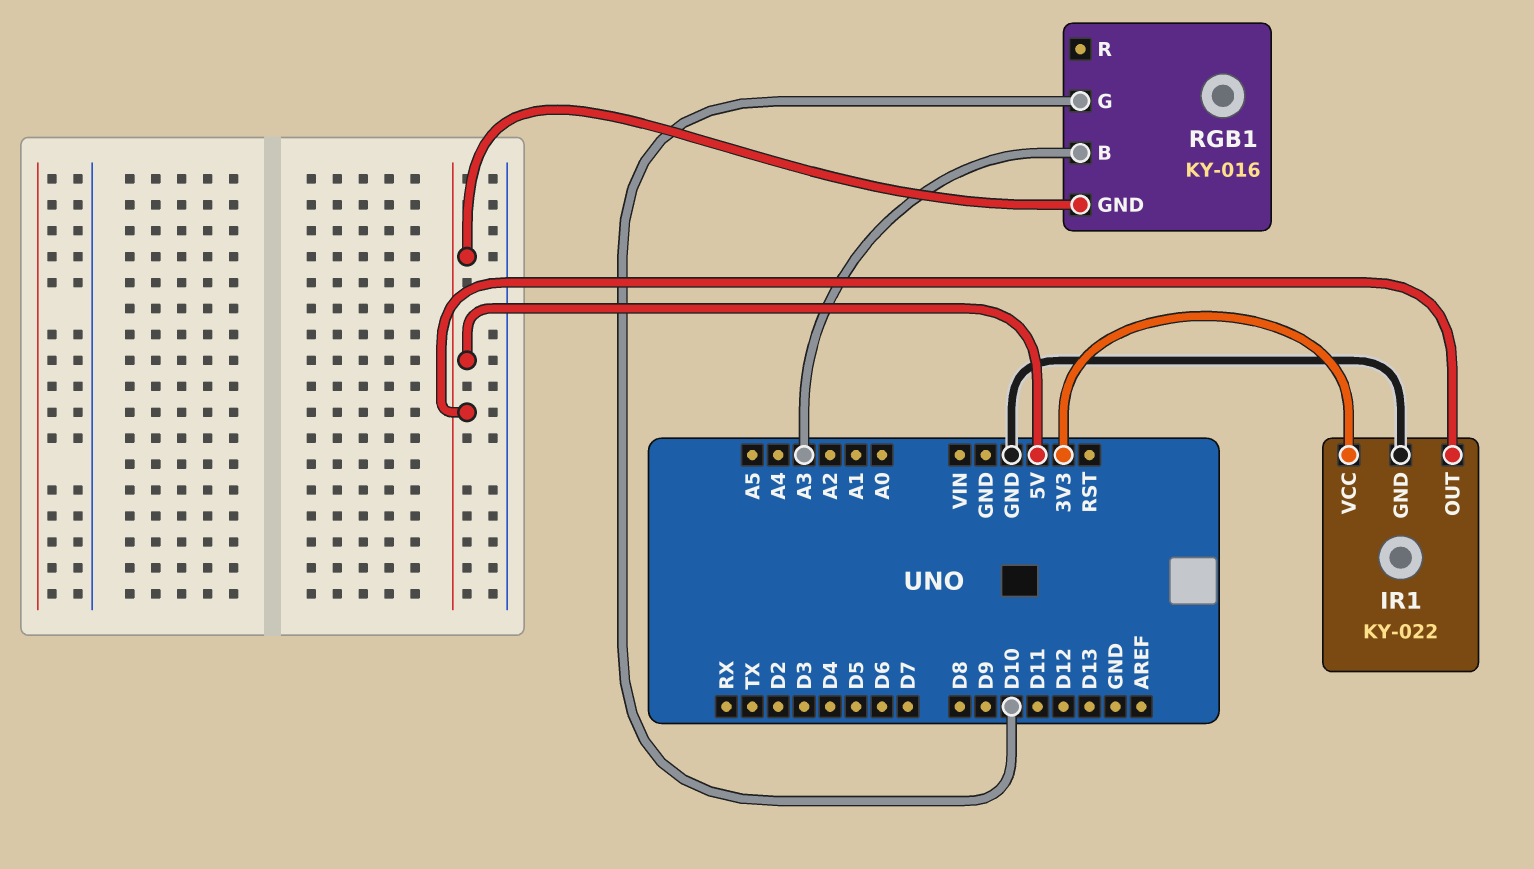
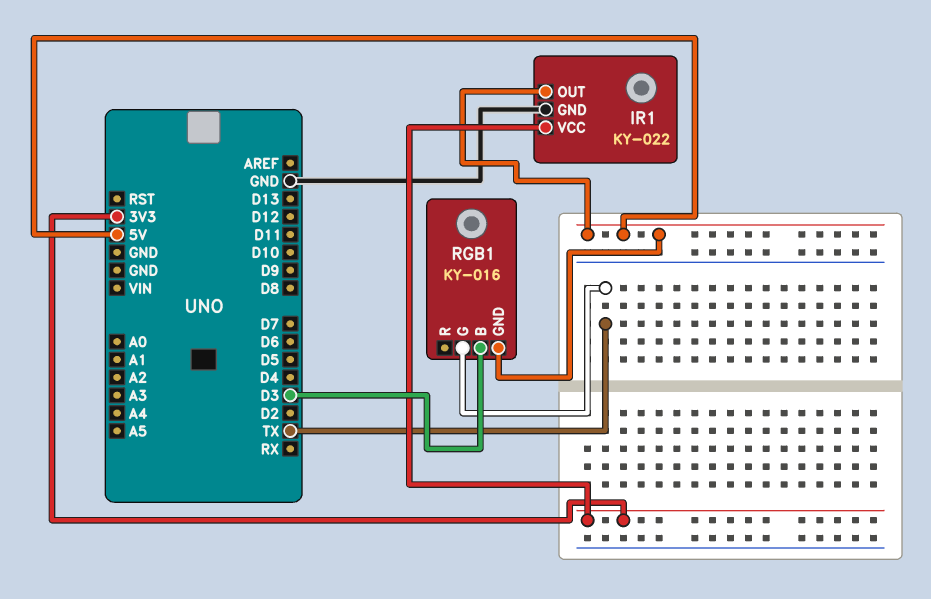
RGB1 pin B: A3 -> D3
RGB1 pin G: D10 -> TX

